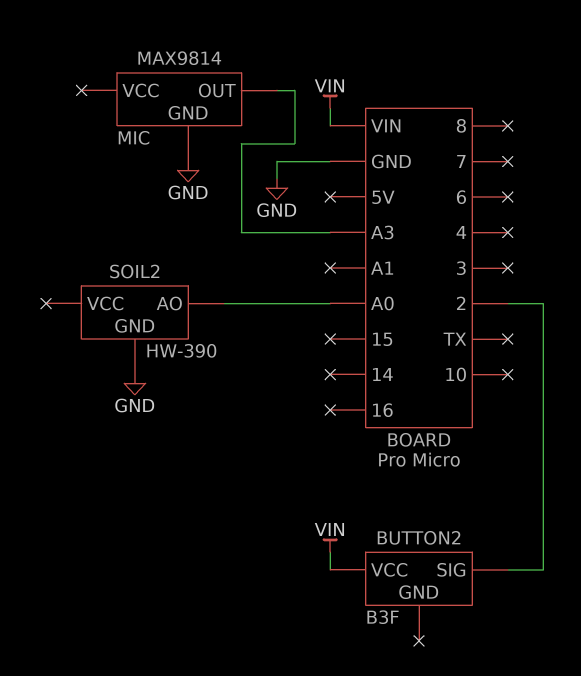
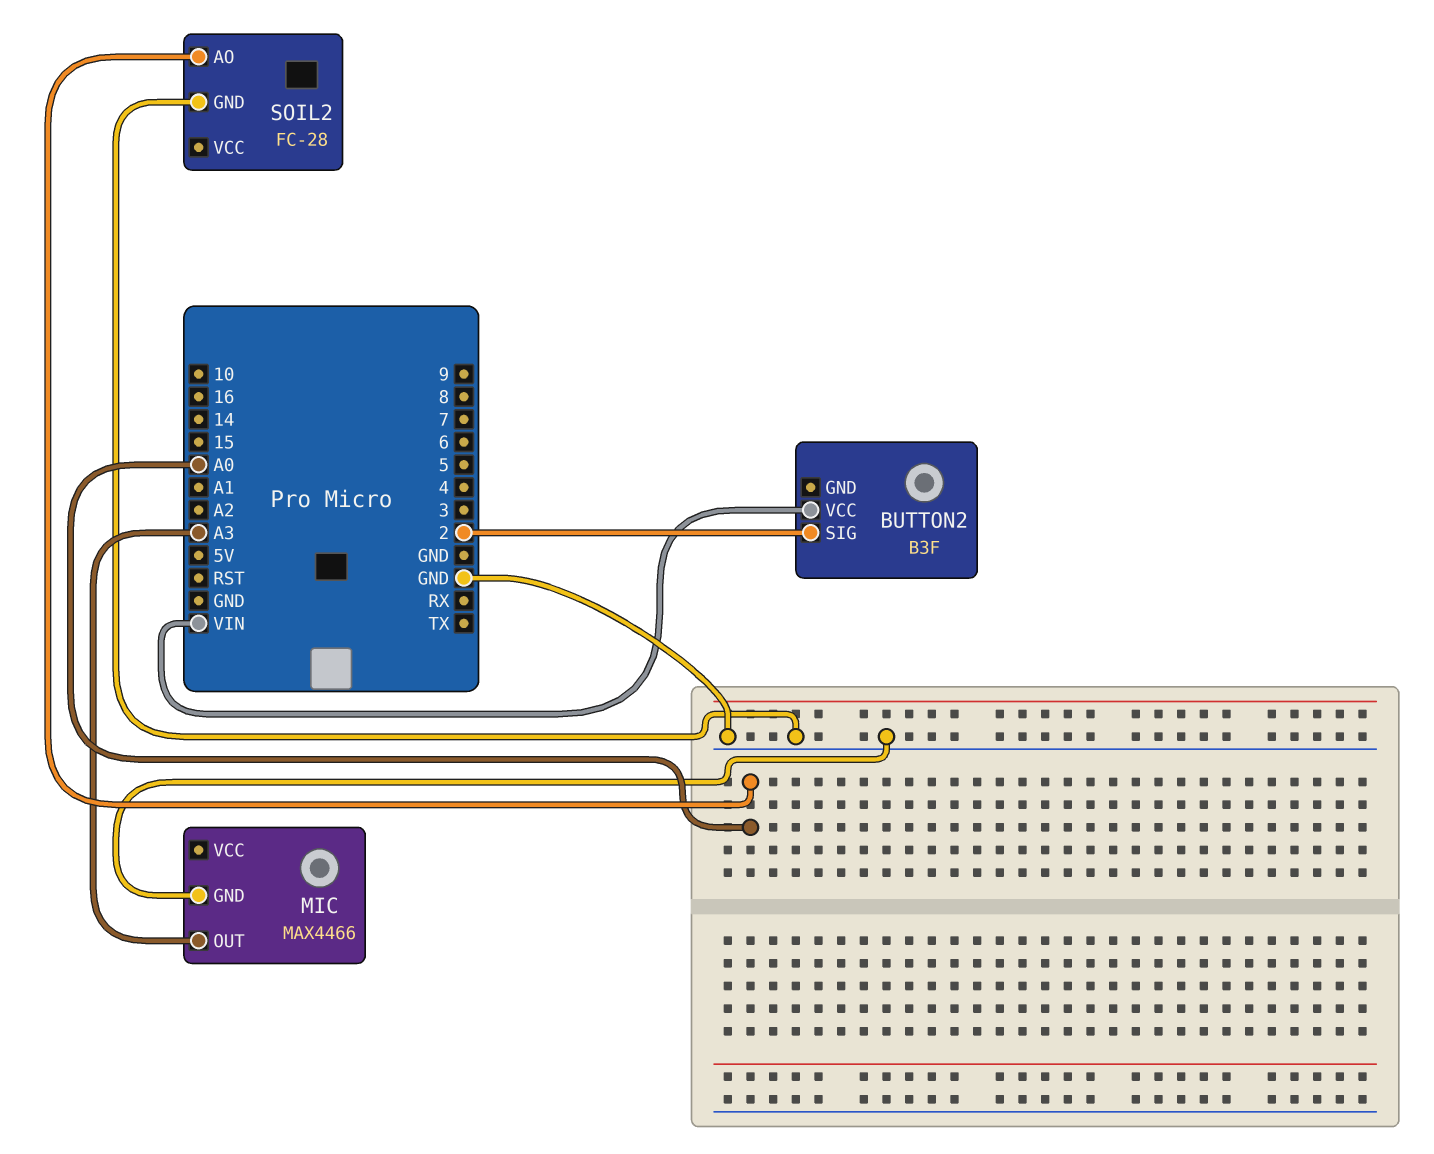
MIC: MAX9814 -> MAX4466
SOIL2: HW-390 -> FC-28

